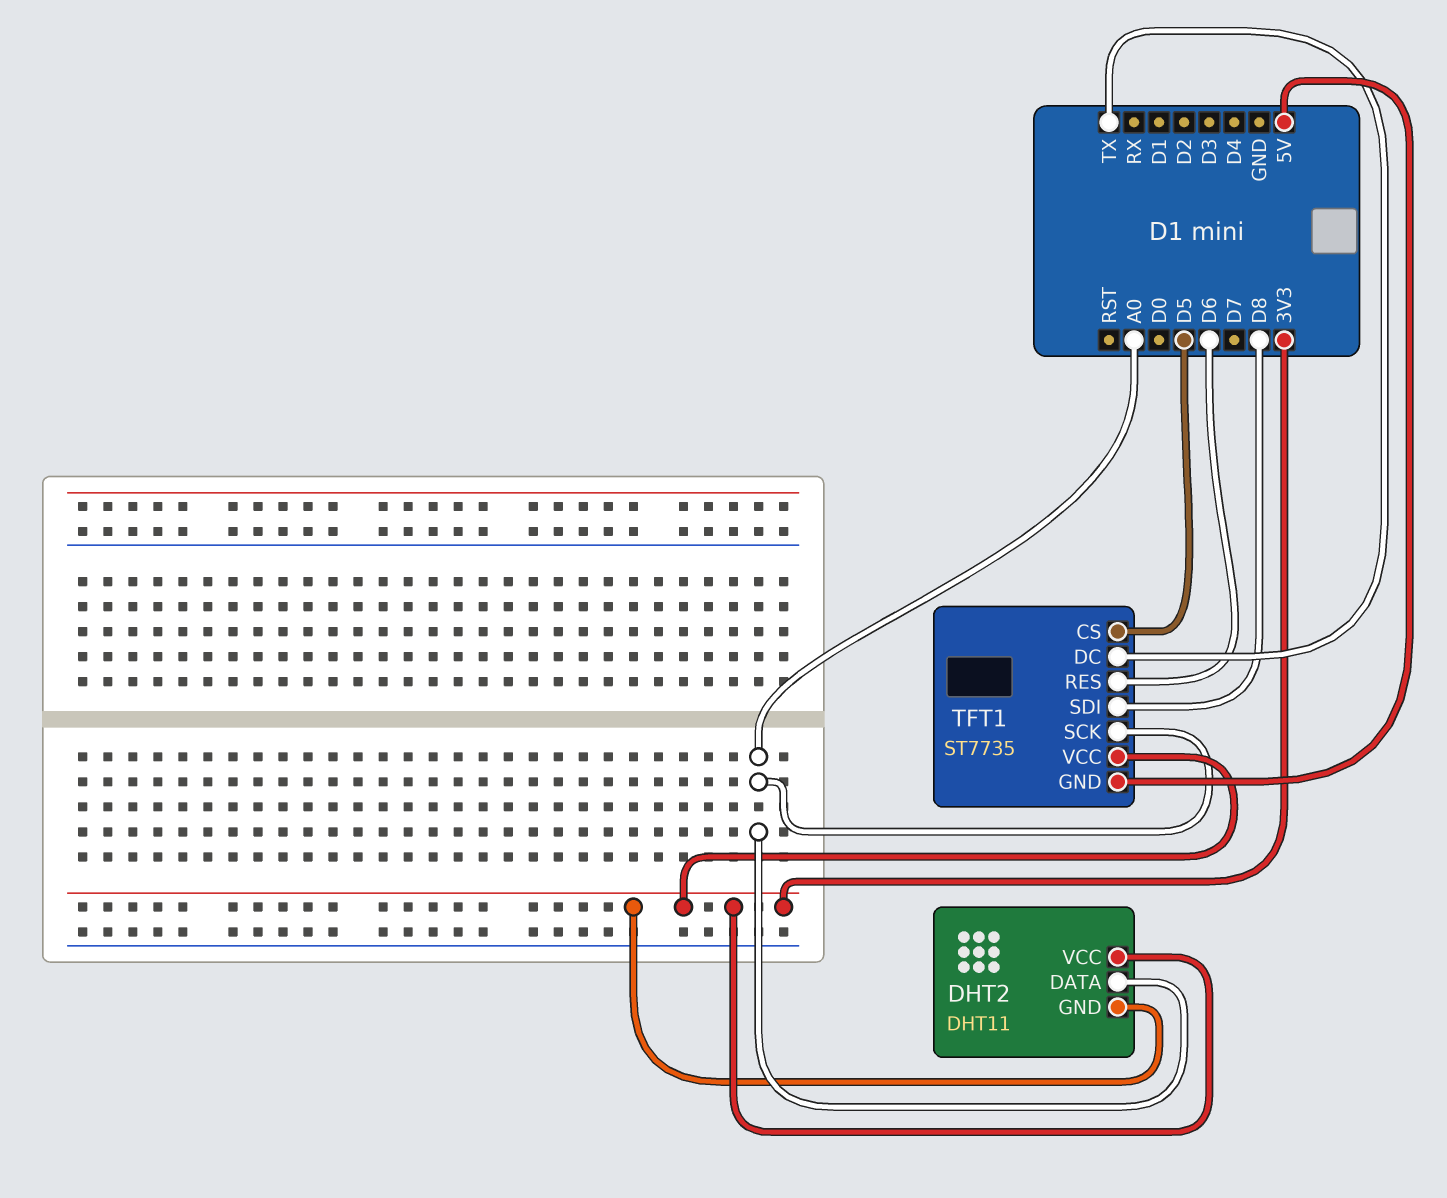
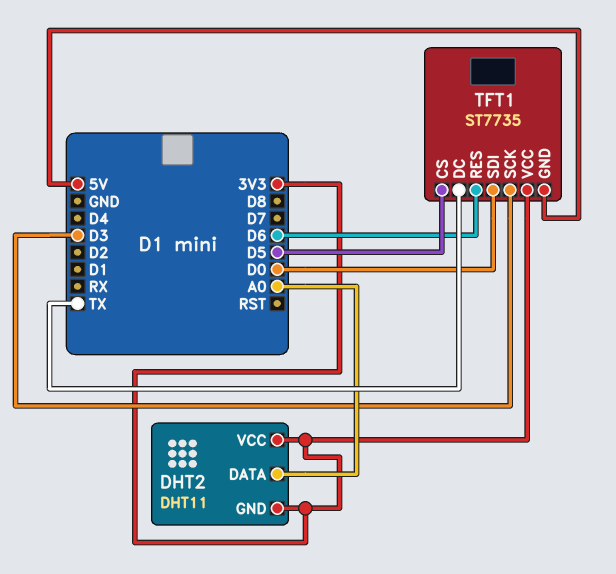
TFT1 pin SCK: A0 -> D3
TFT1 pin SDI: D8 -> D0

